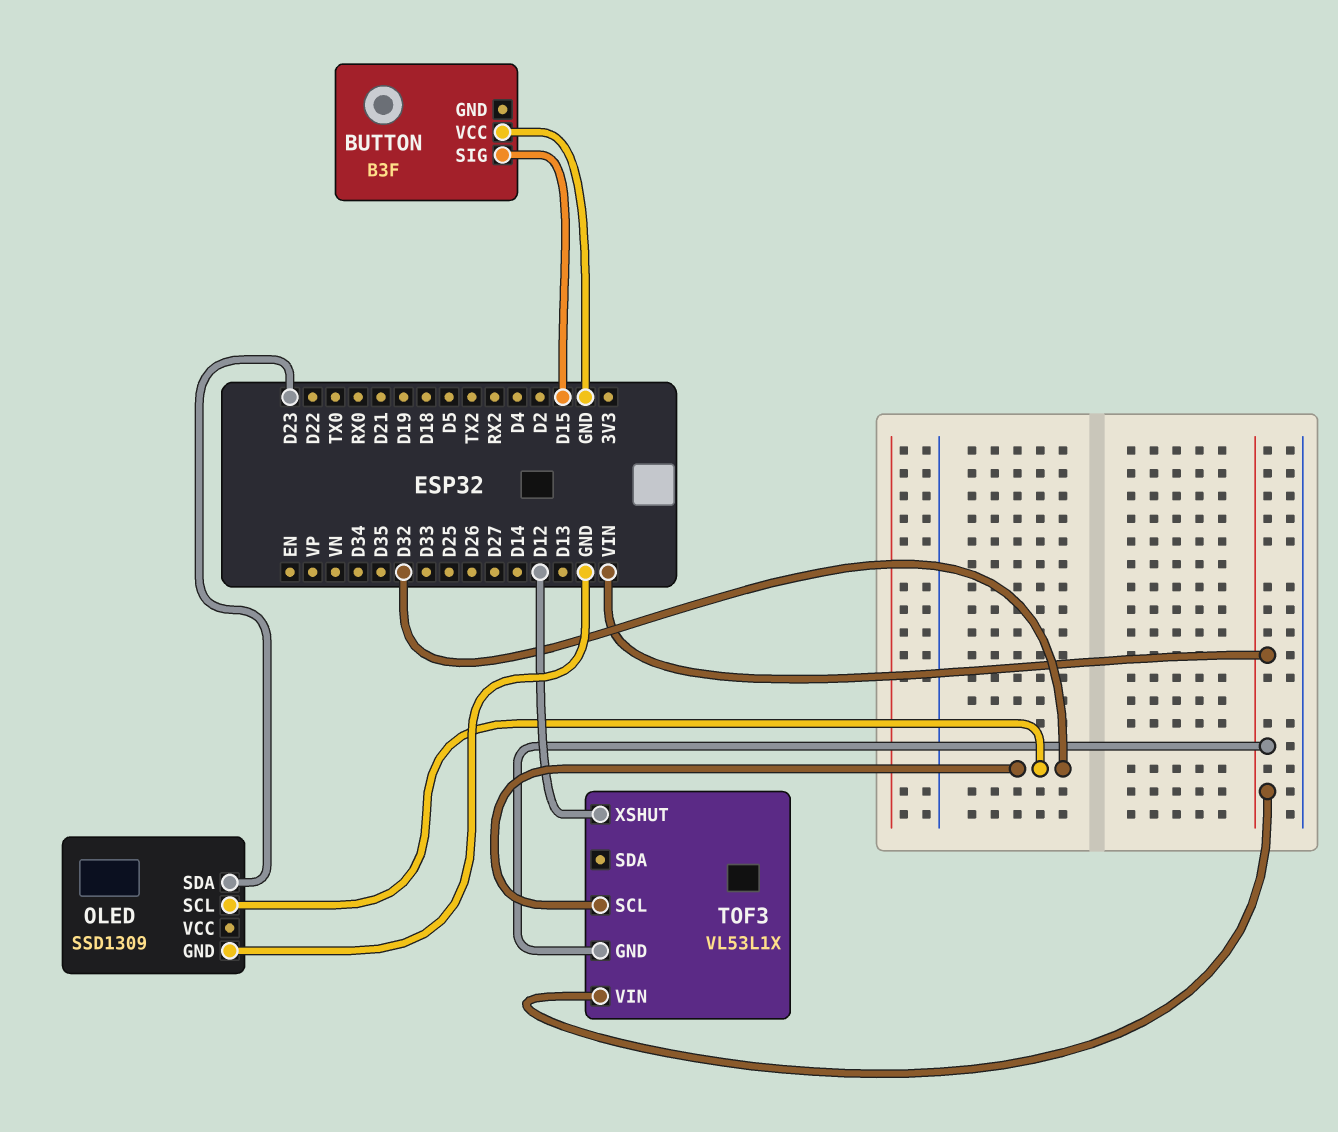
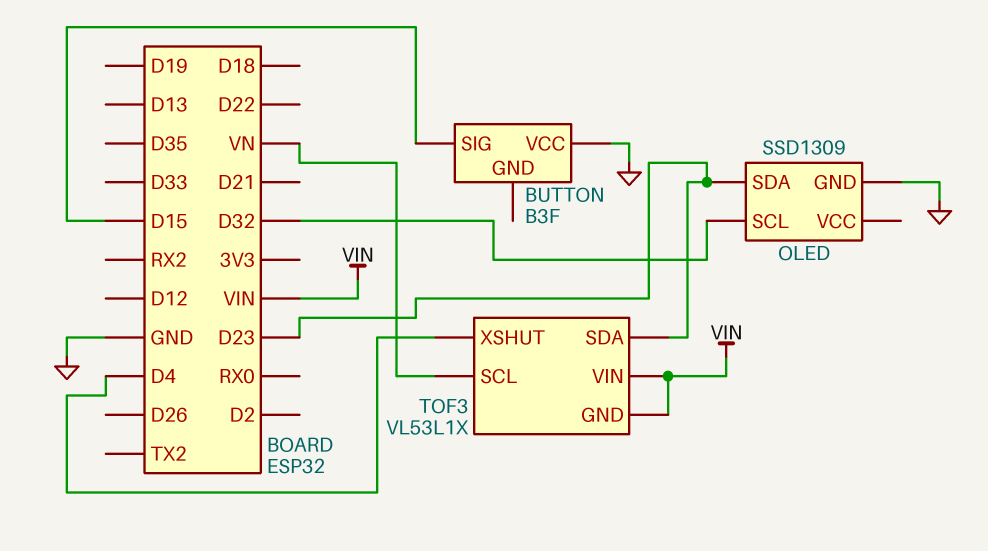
TOF3 pin SCL: D32 -> VN
TOF3 pin SDA: none -> D23
TOF3 pin XSHUT: D12 -> D4

